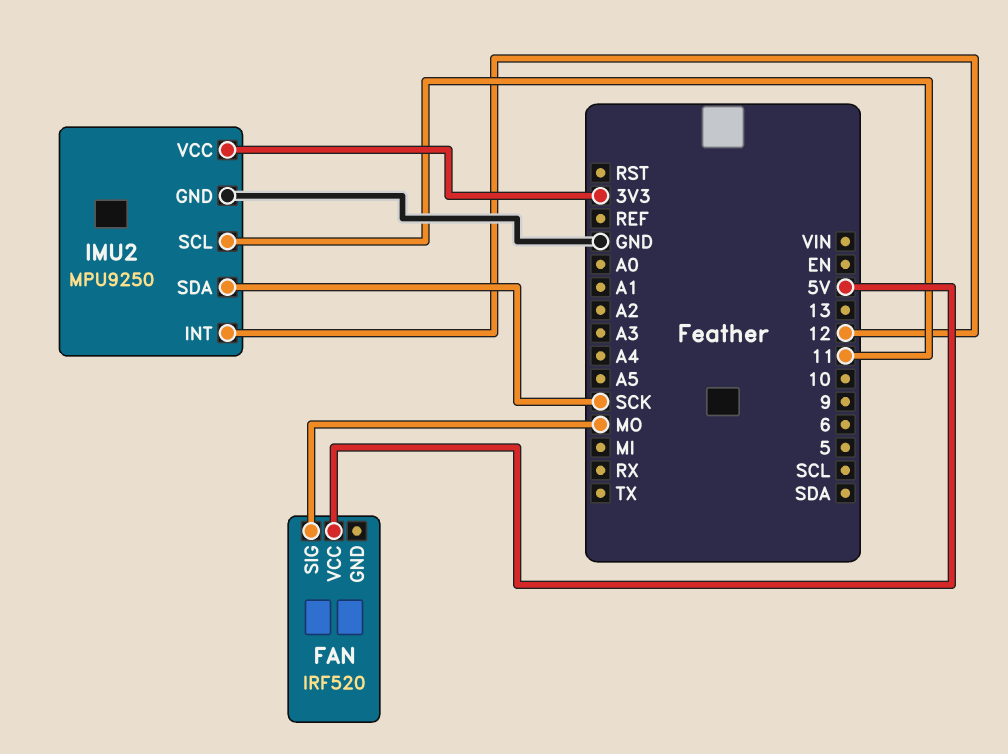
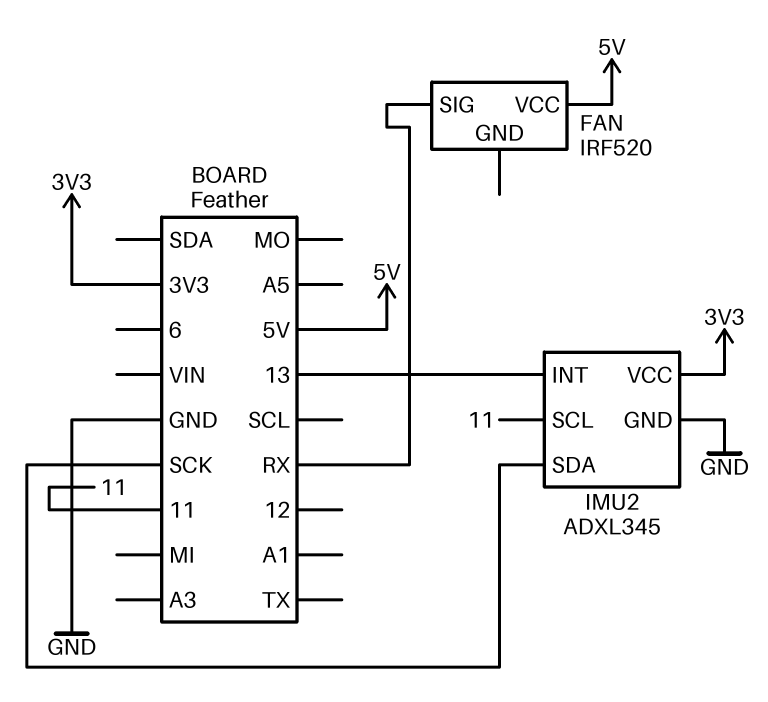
FAN pin SIG: MO -> RX
IMU2: MPU9250 -> ADXL345
IMU2 pin INT: 12 -> 13

